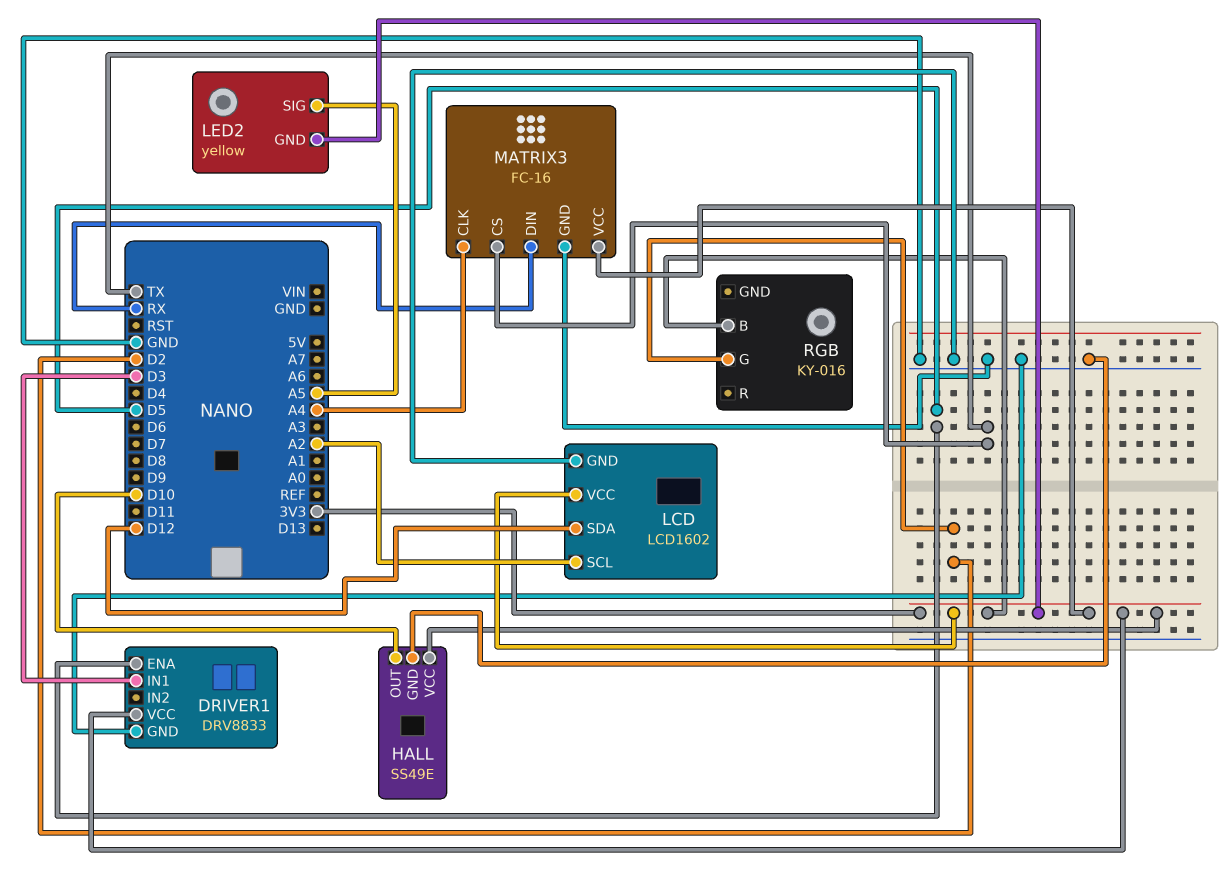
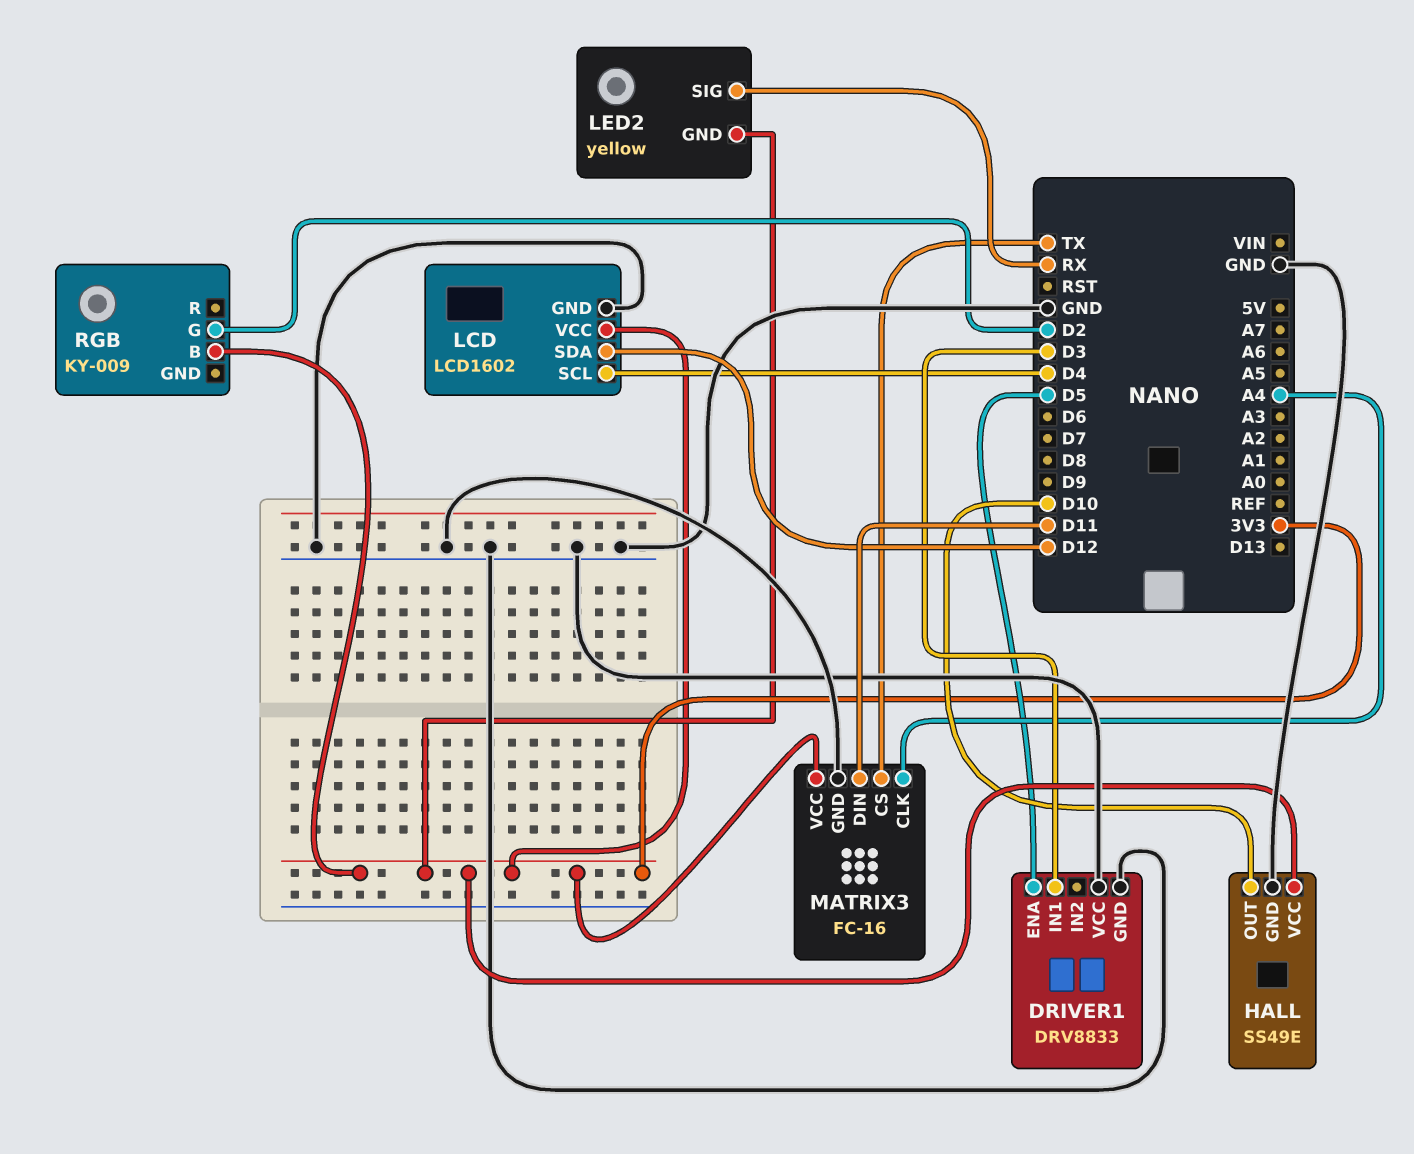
DRIVER1 pin VCC: 3V3 -> GND
LCD pin SCL: A2 -> D4
LED2 pin SIG: A5 -> RX
MATRIX3 pin DIN: RX -> D11
RGB: KY-016 -> KY-009

